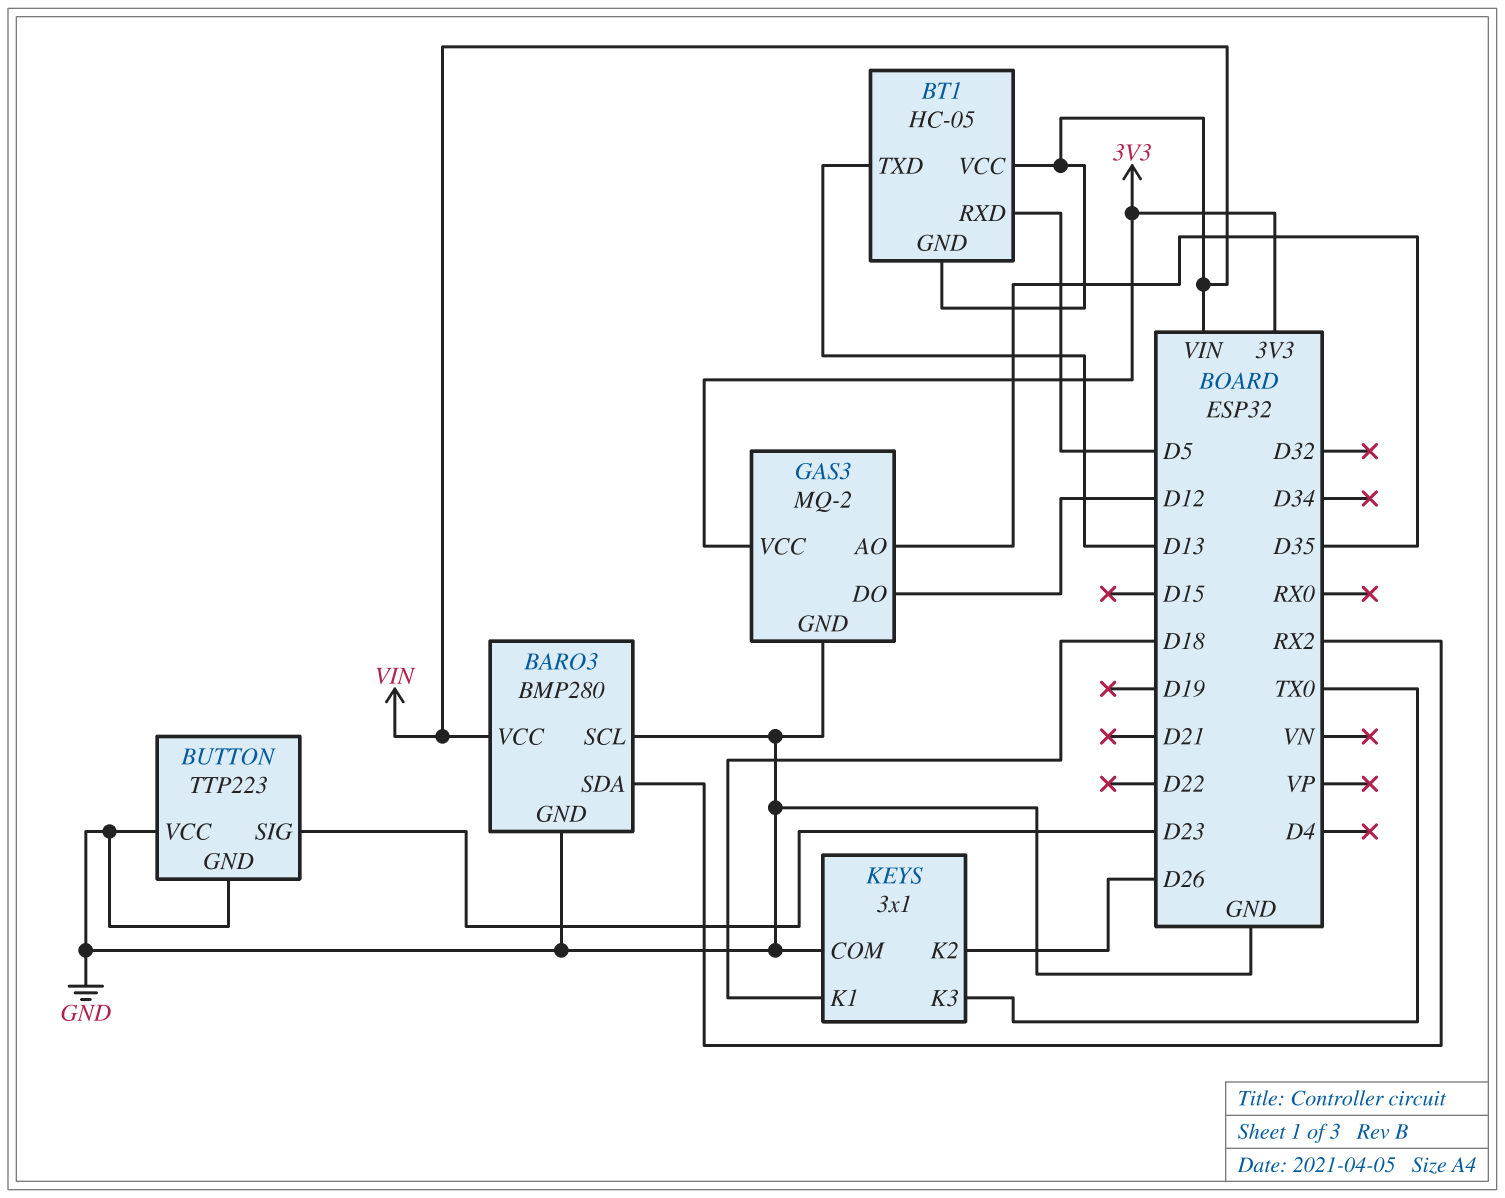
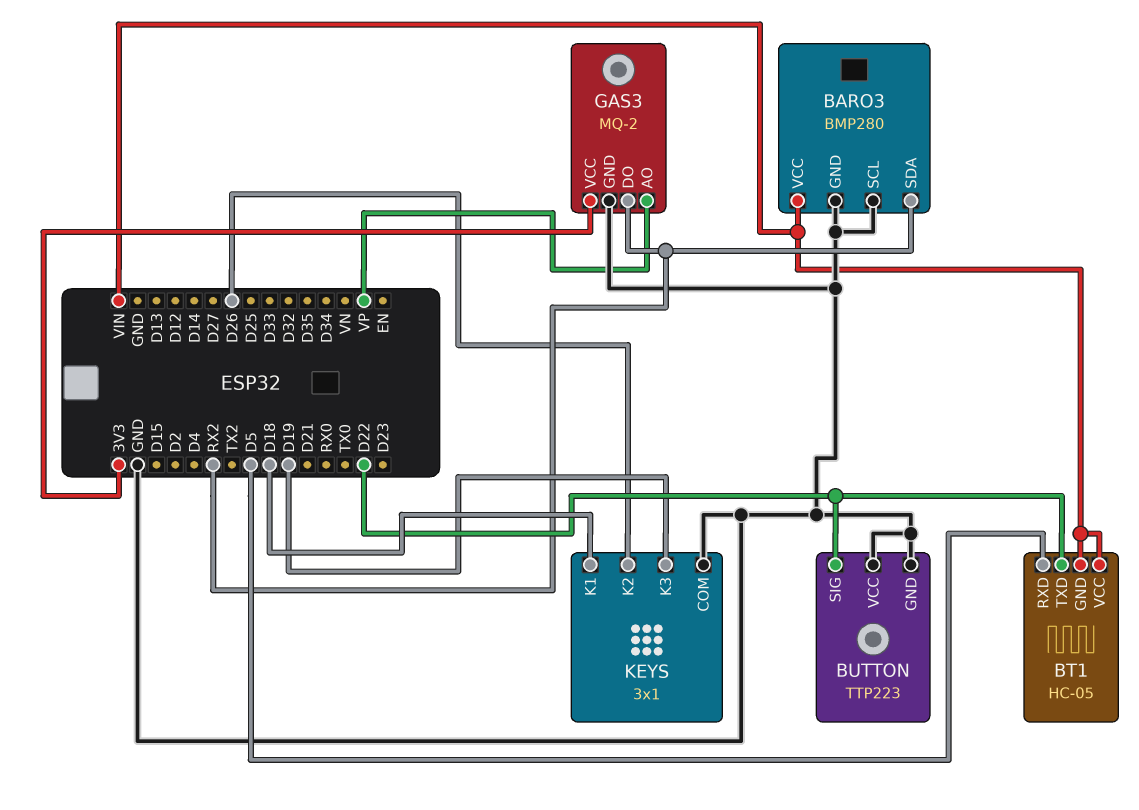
BT1 pin TXD: D13 -> D22
BUTTON pin SIG: D23 -> D22
GAS3 pin AO: D35 -> VP
GAS3 pin DO: D12 -> RX2
KEYS pin K3: TX0 -> D19

